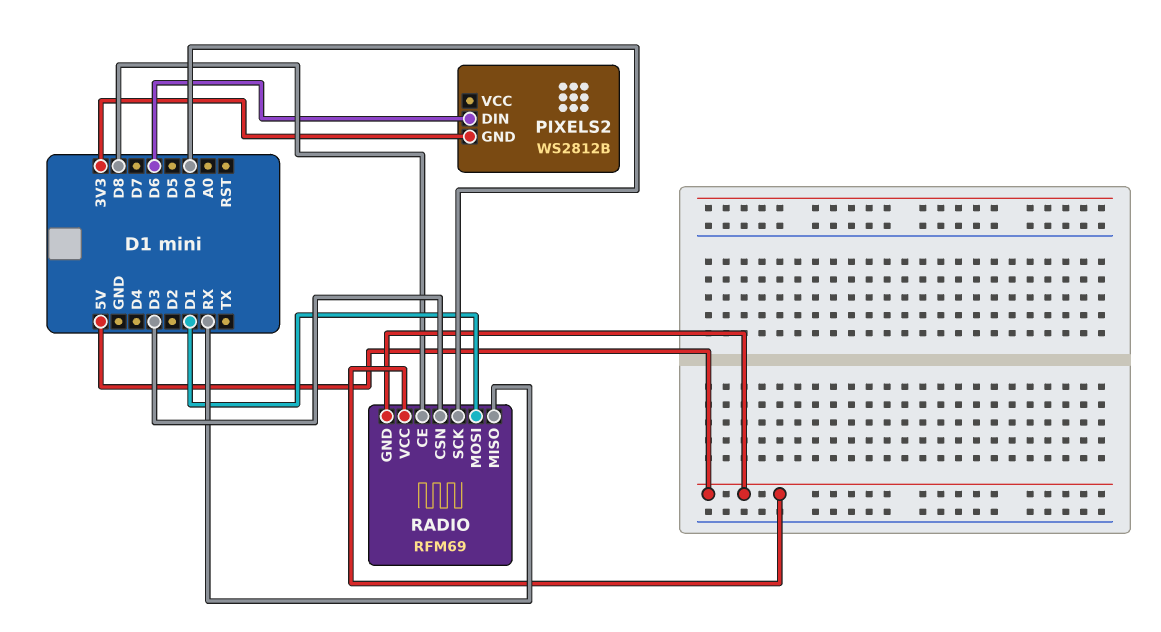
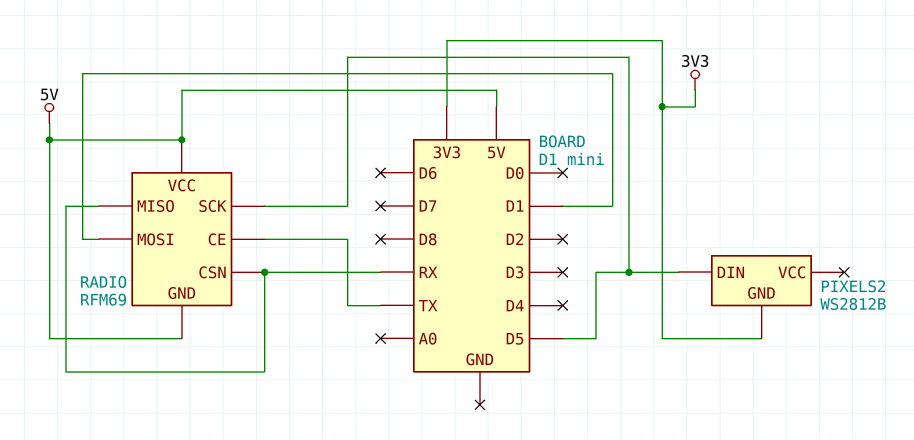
PIXELS2 pin DIN: D6 -> D5
RADIO pin CE: D8 -> TX
RADIO pin CSN: D3 -> RX
RADIO pin SCK: D0 -> D5

